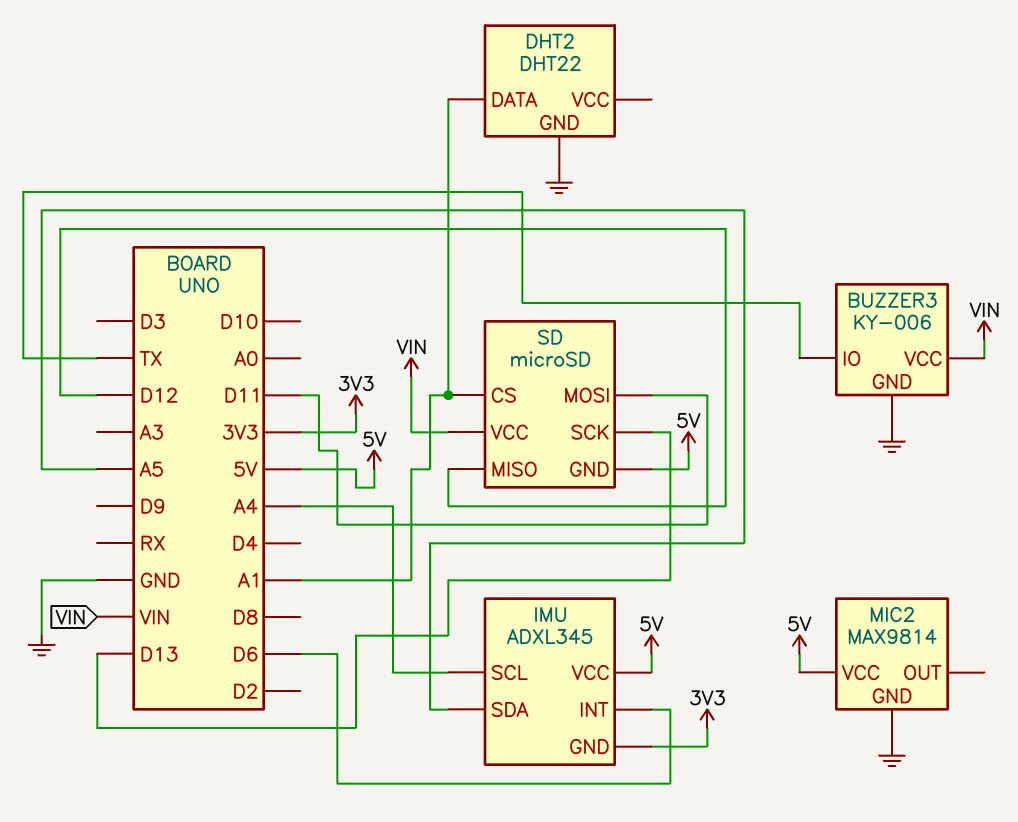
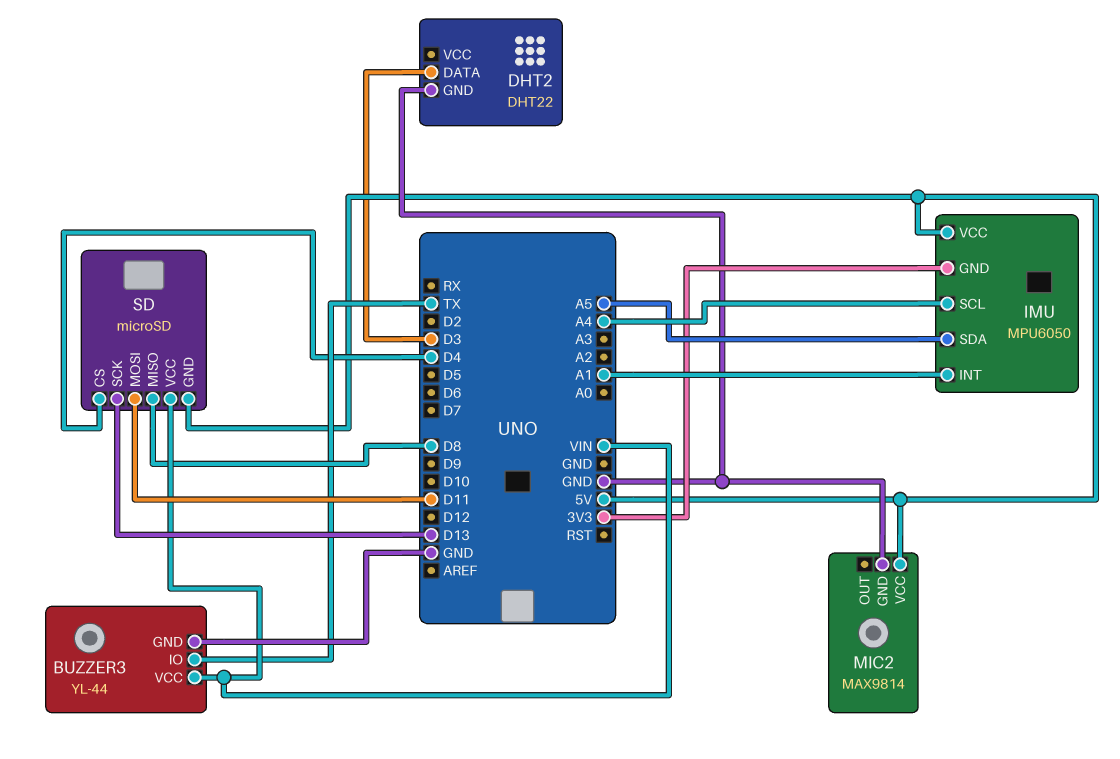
BUZZER3: KY-006 -> YL-44
DHT2 pin DATA: A1 -> D3
IMU: ADXL345 -> MPU6050
IMU pin INT: D6 -> A1
SD pin CS: A1 -> D4
SD pin MISO: D12 -> D8

